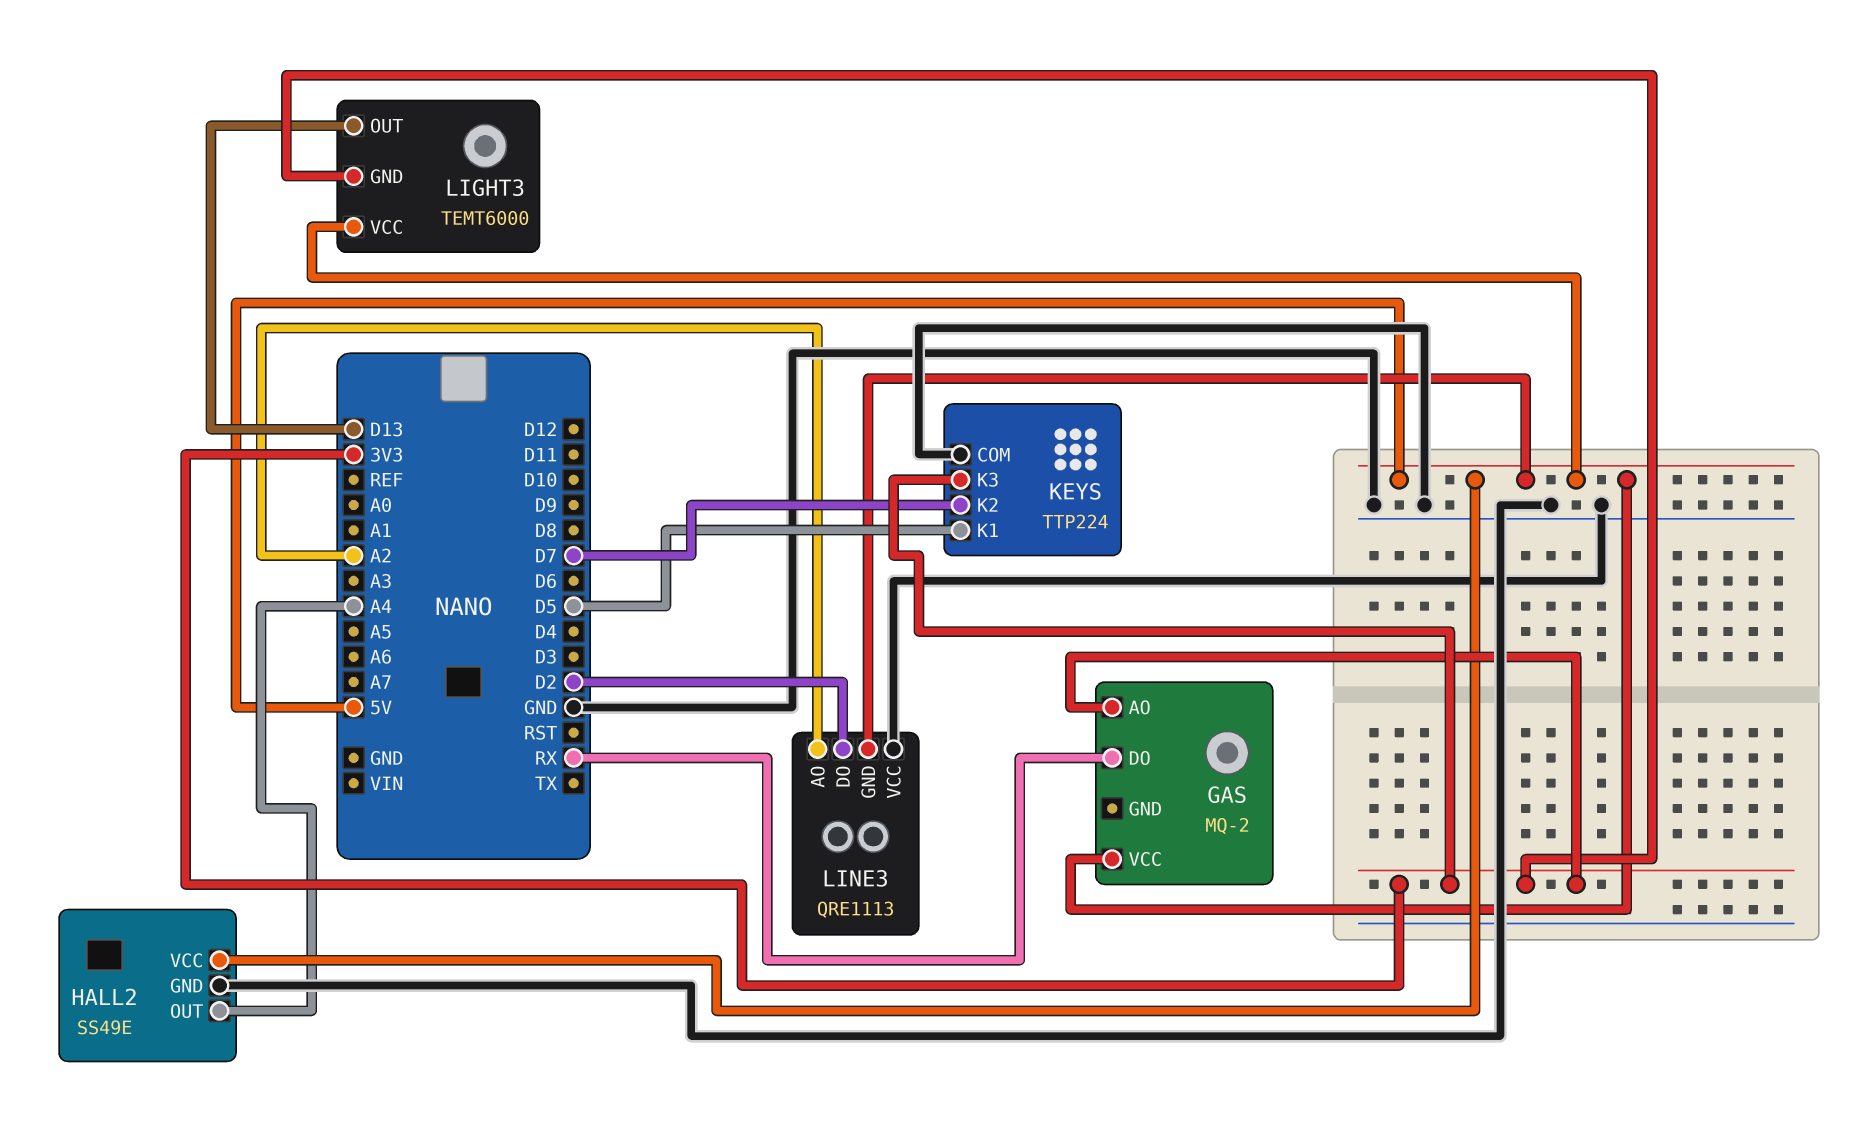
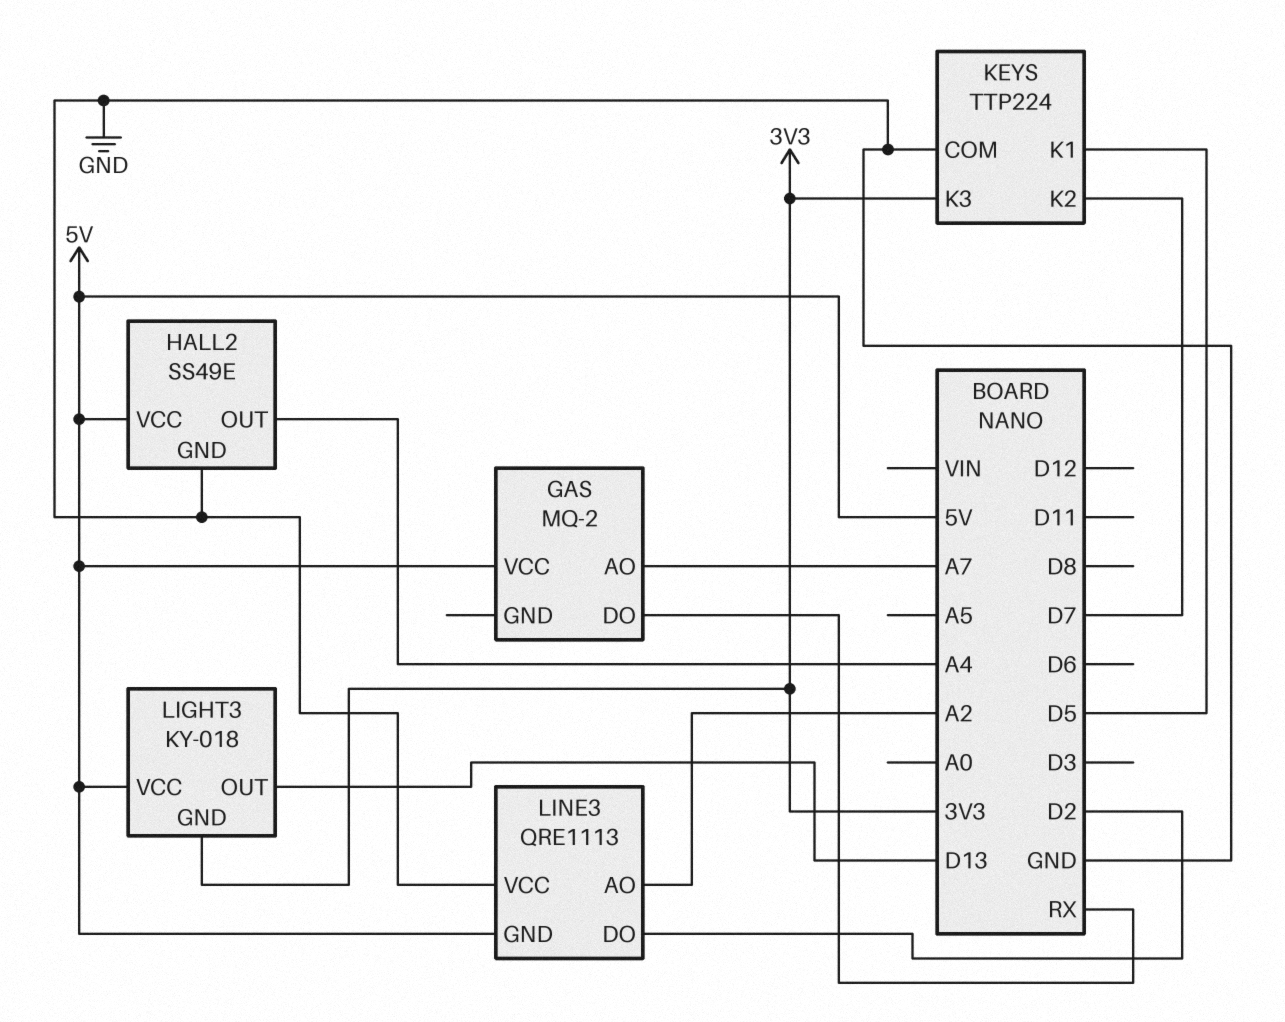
GAS pin AO: 3V3 -> A7
LIGHT3: TEMT6000 -> KY-018

